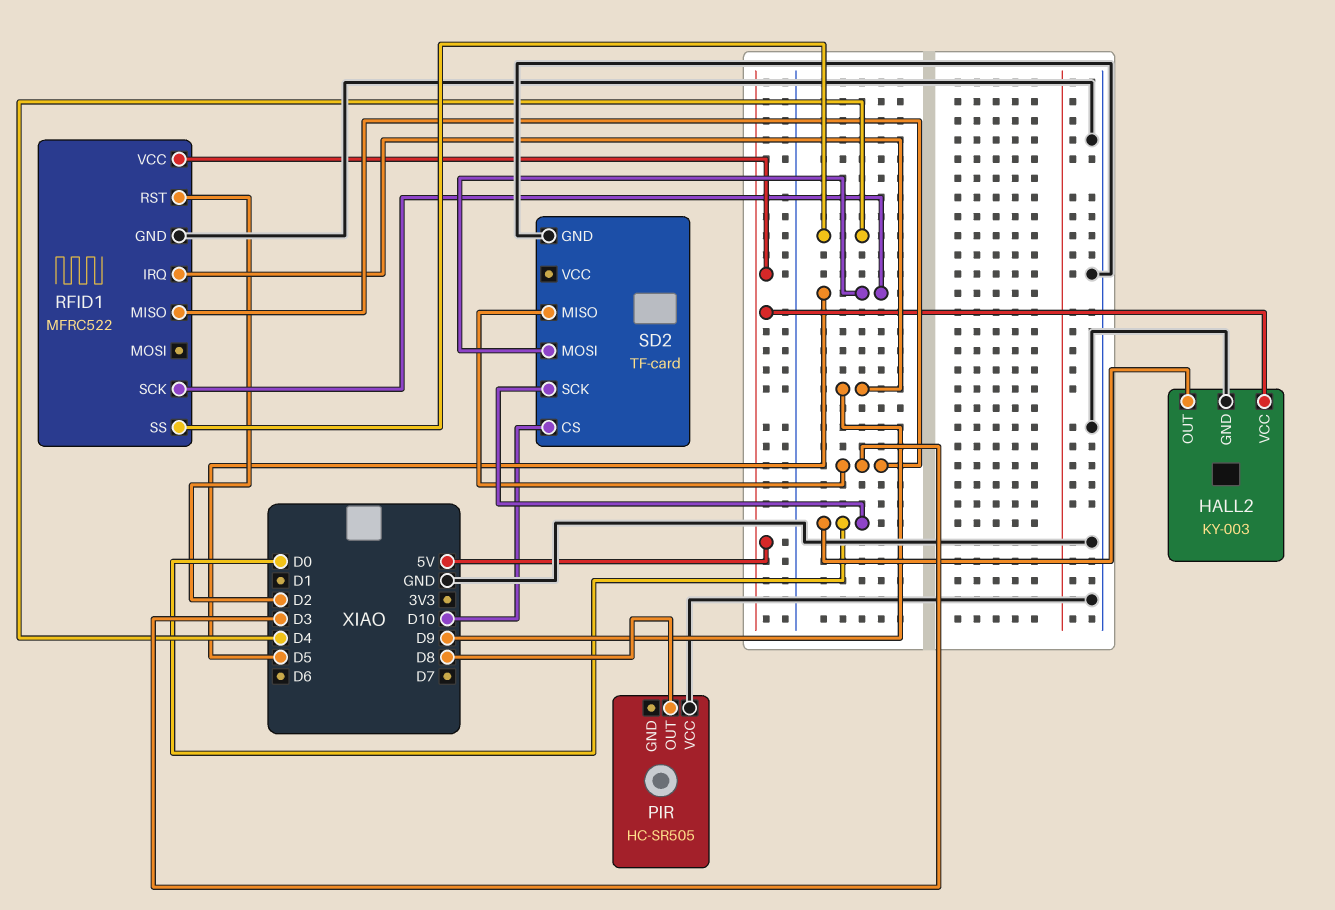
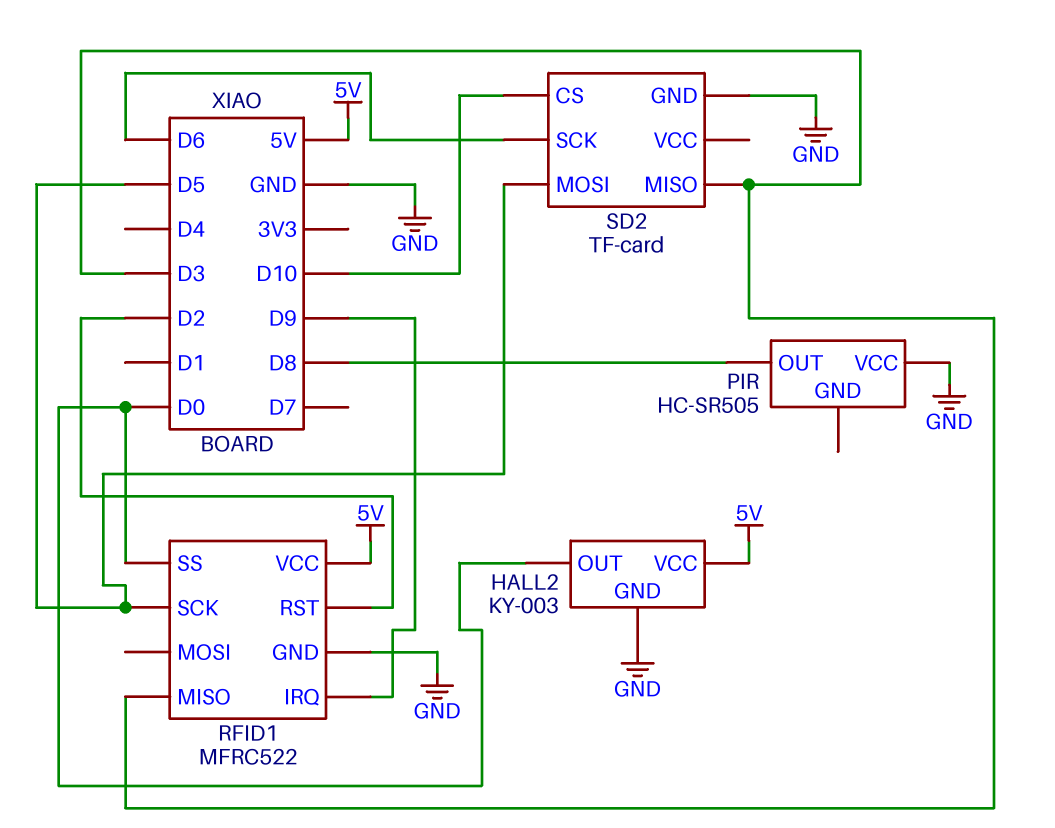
RFID1 pin SS: D4 -> D0
SD2 pin SCK: D0 -> D6

